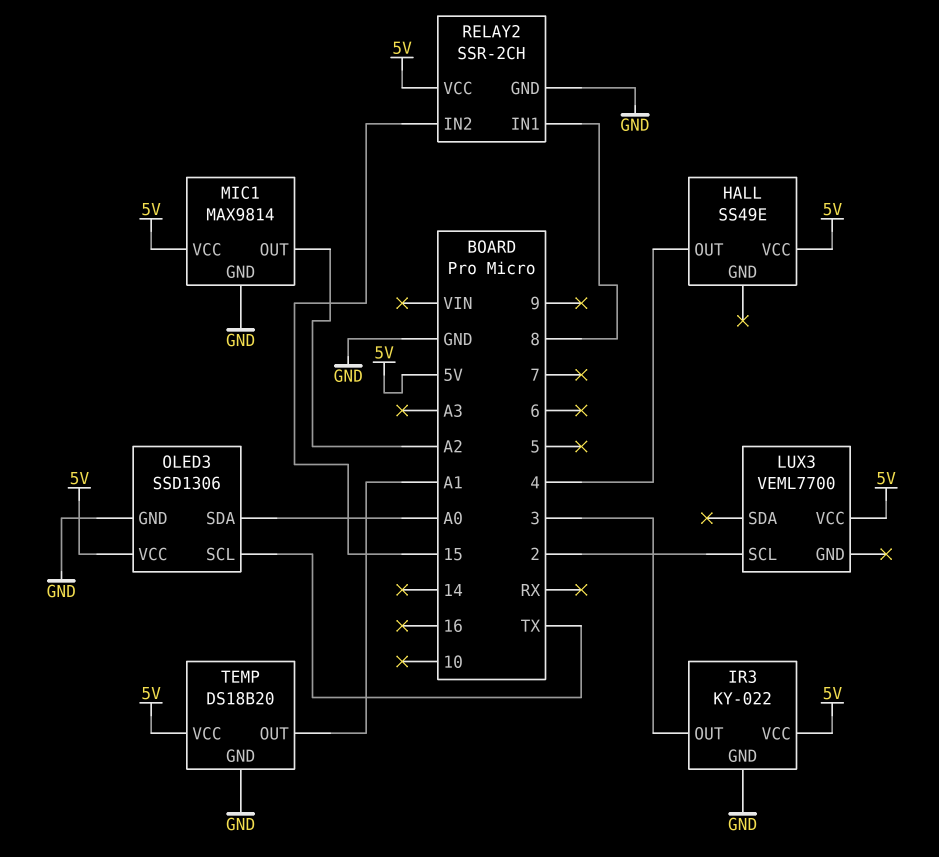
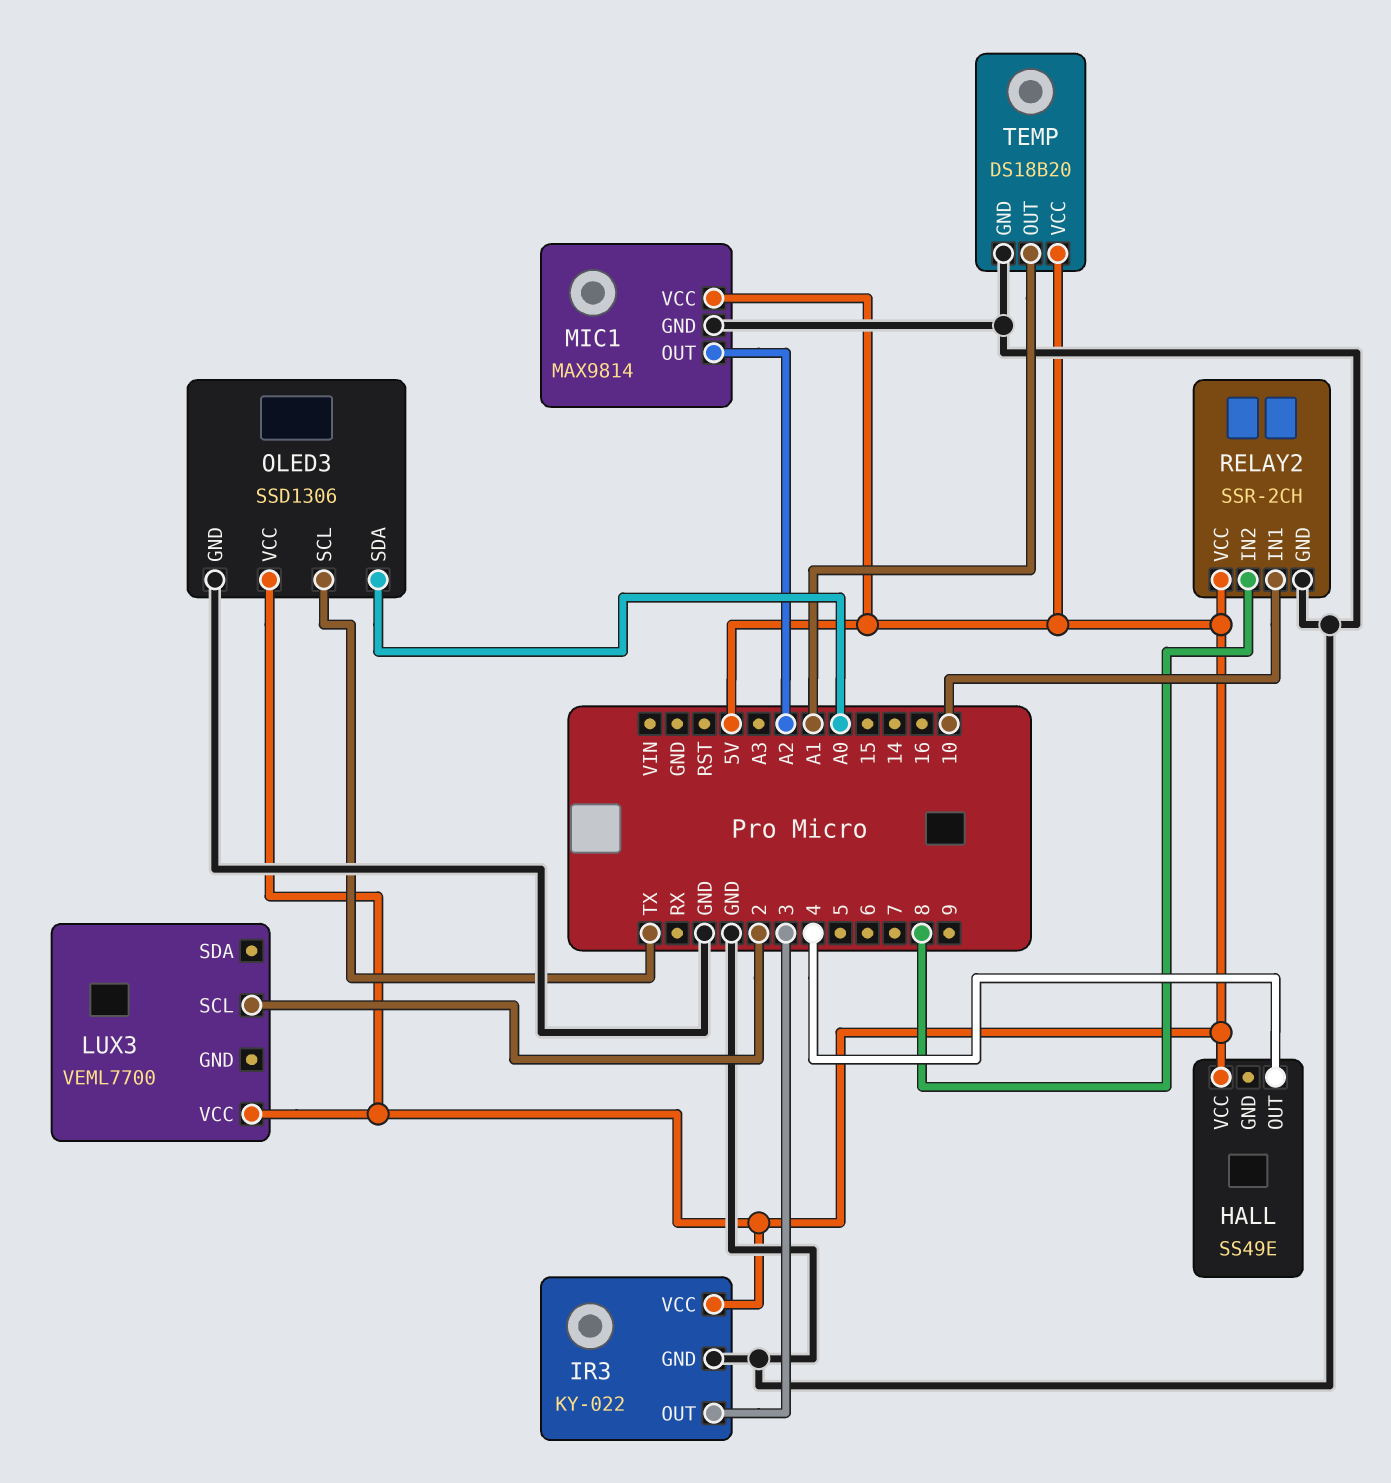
RELAY2 pin IN1: 8 -> 10
RELAY2 pin IN2: 15 -> 8

